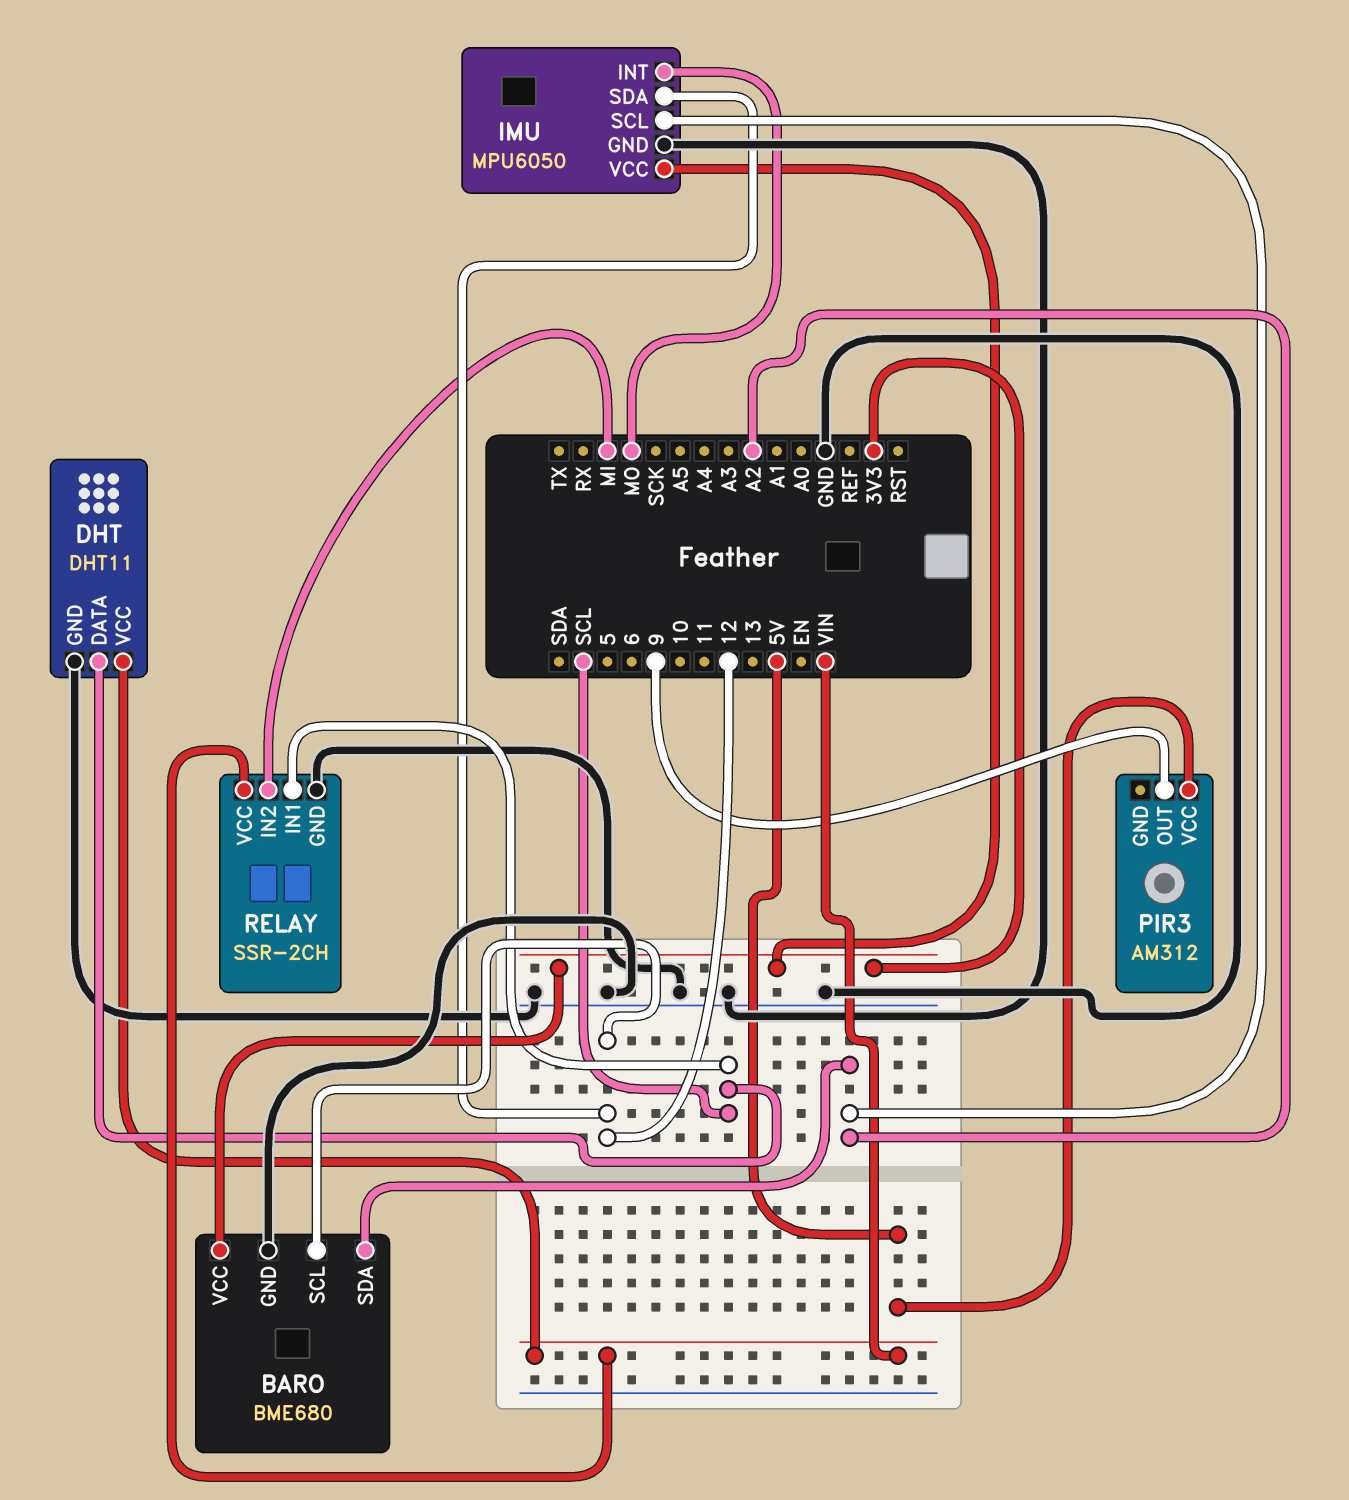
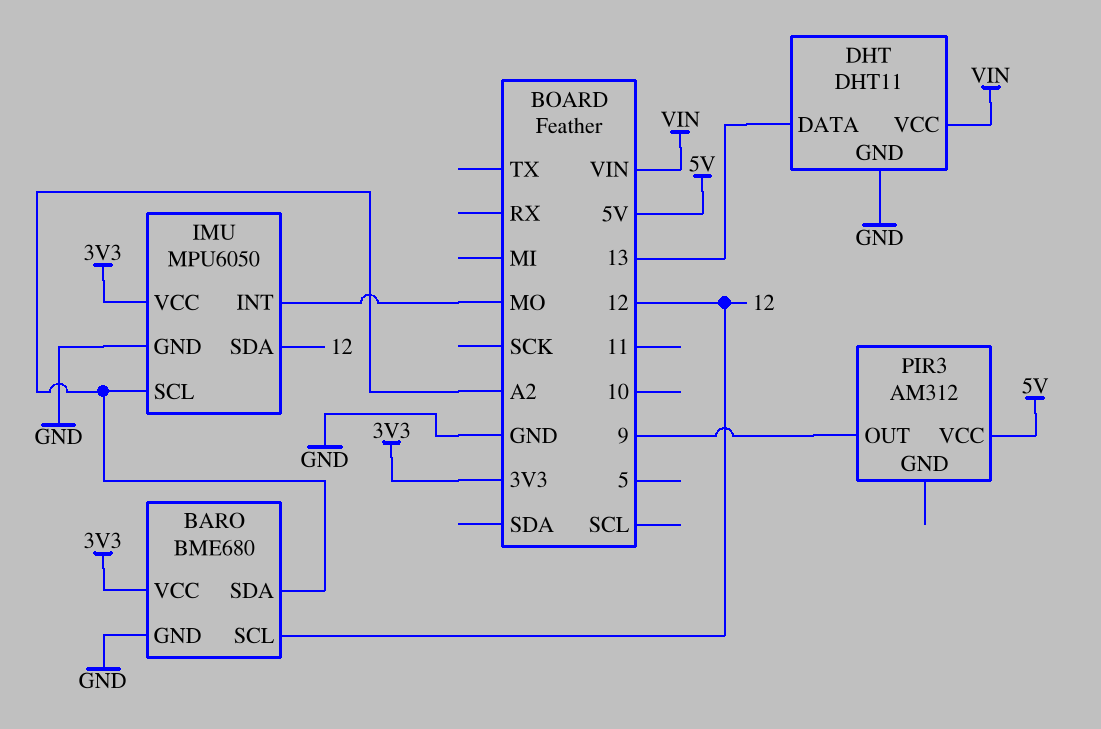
DHT pin DATA: SCL -> 13
RELAY: SSR-2CH -> none
RELAY pin GND: GND -> none
RELAY pin IN1: SCL -> none
RELAY pin IN2: MI -> none
RELAY pin VCC: VIN -> none

